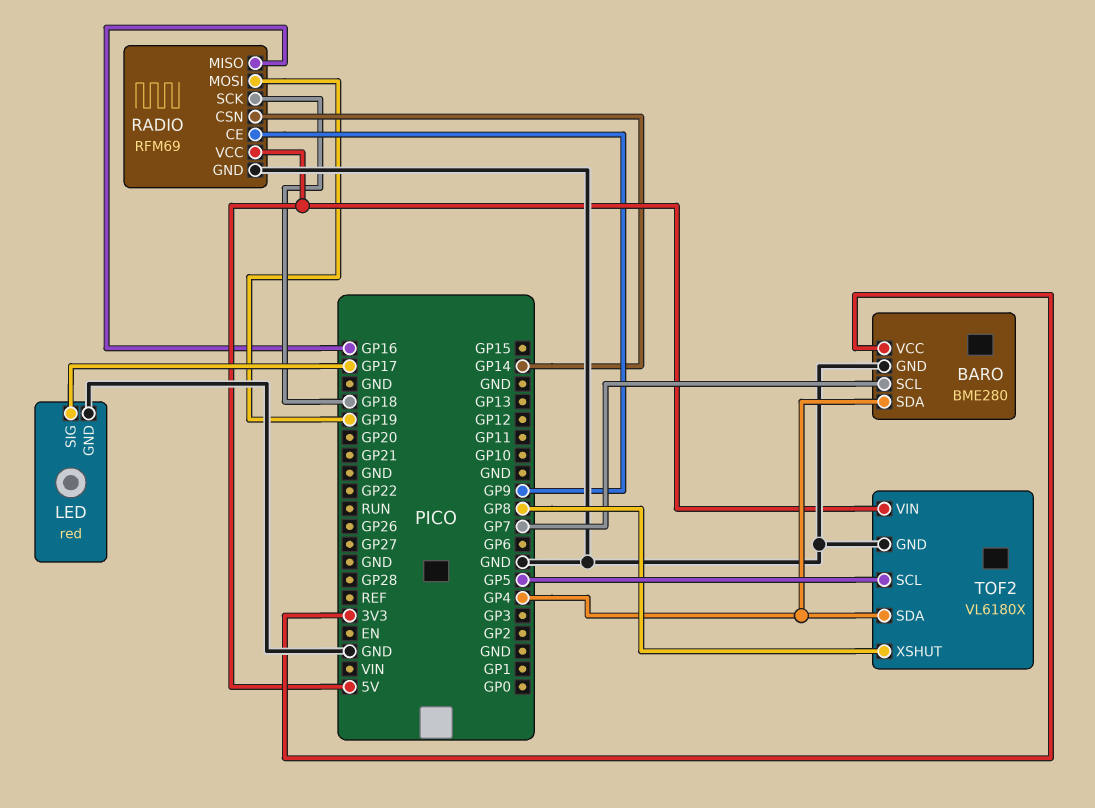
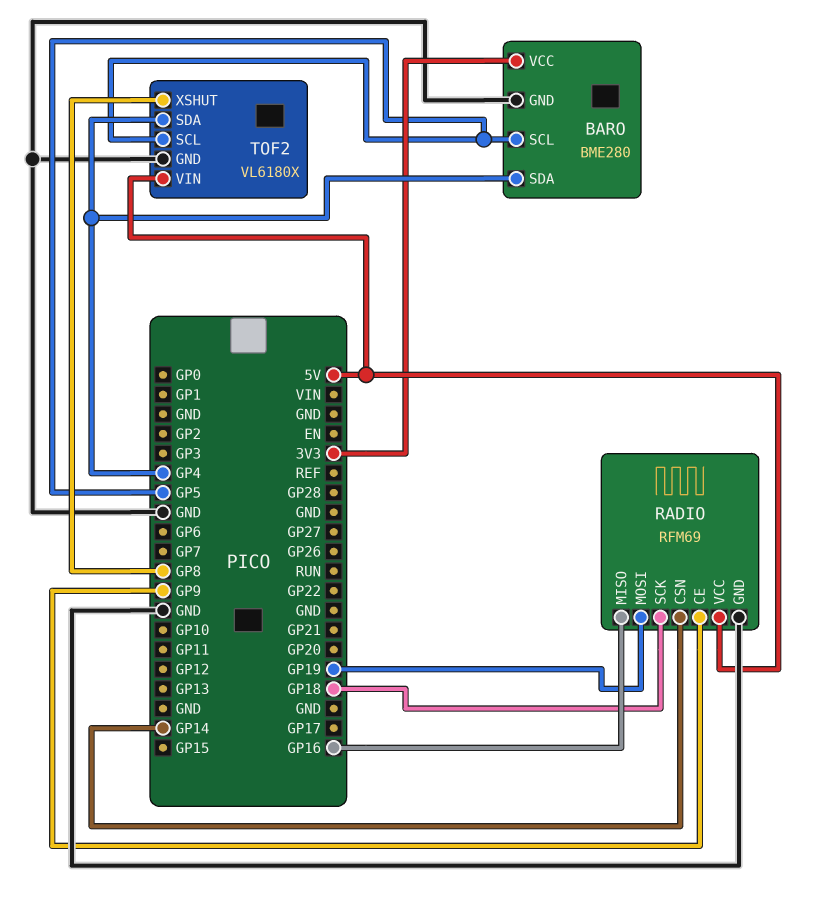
BARO pin SCL: GP7 -> GP5
LED: red -> none
LED pin GND: GND -> none
LED pin SIG: GP17 -> none

